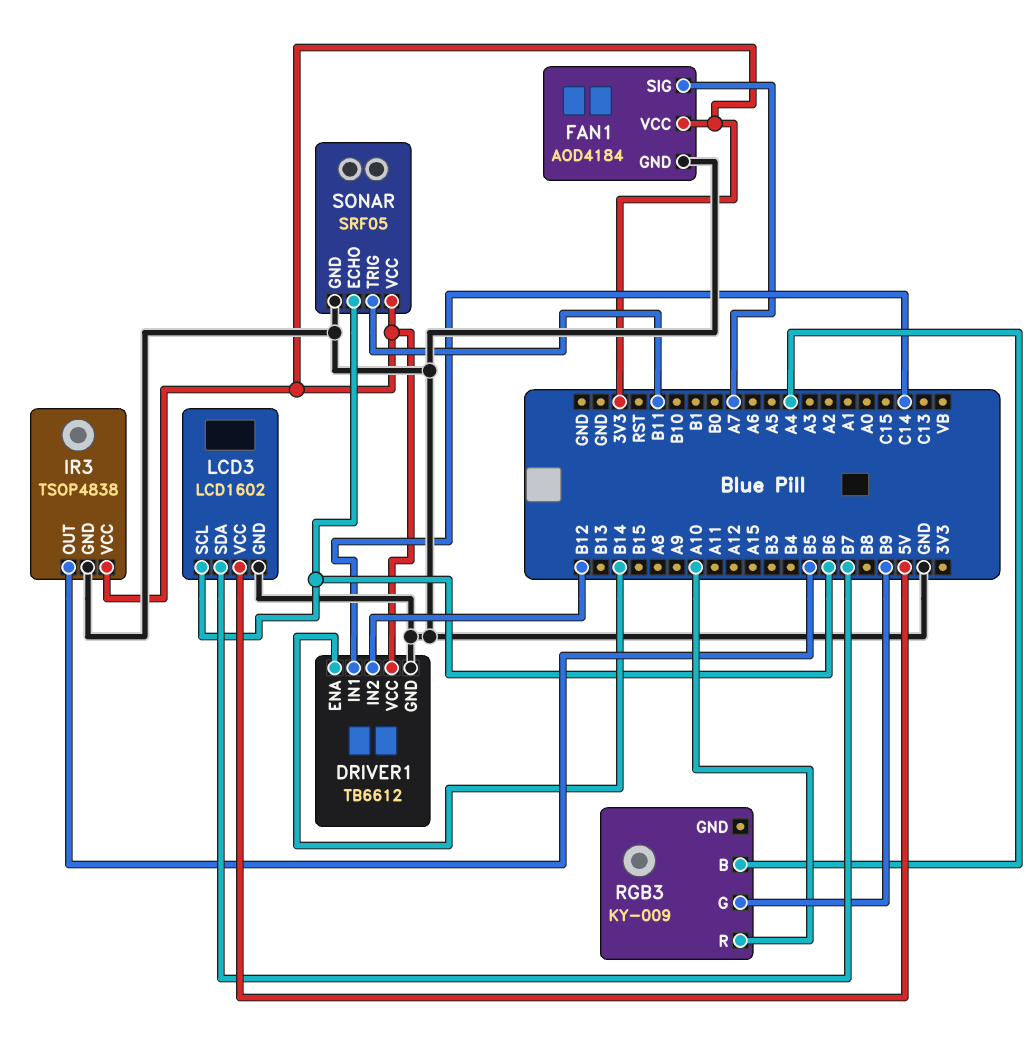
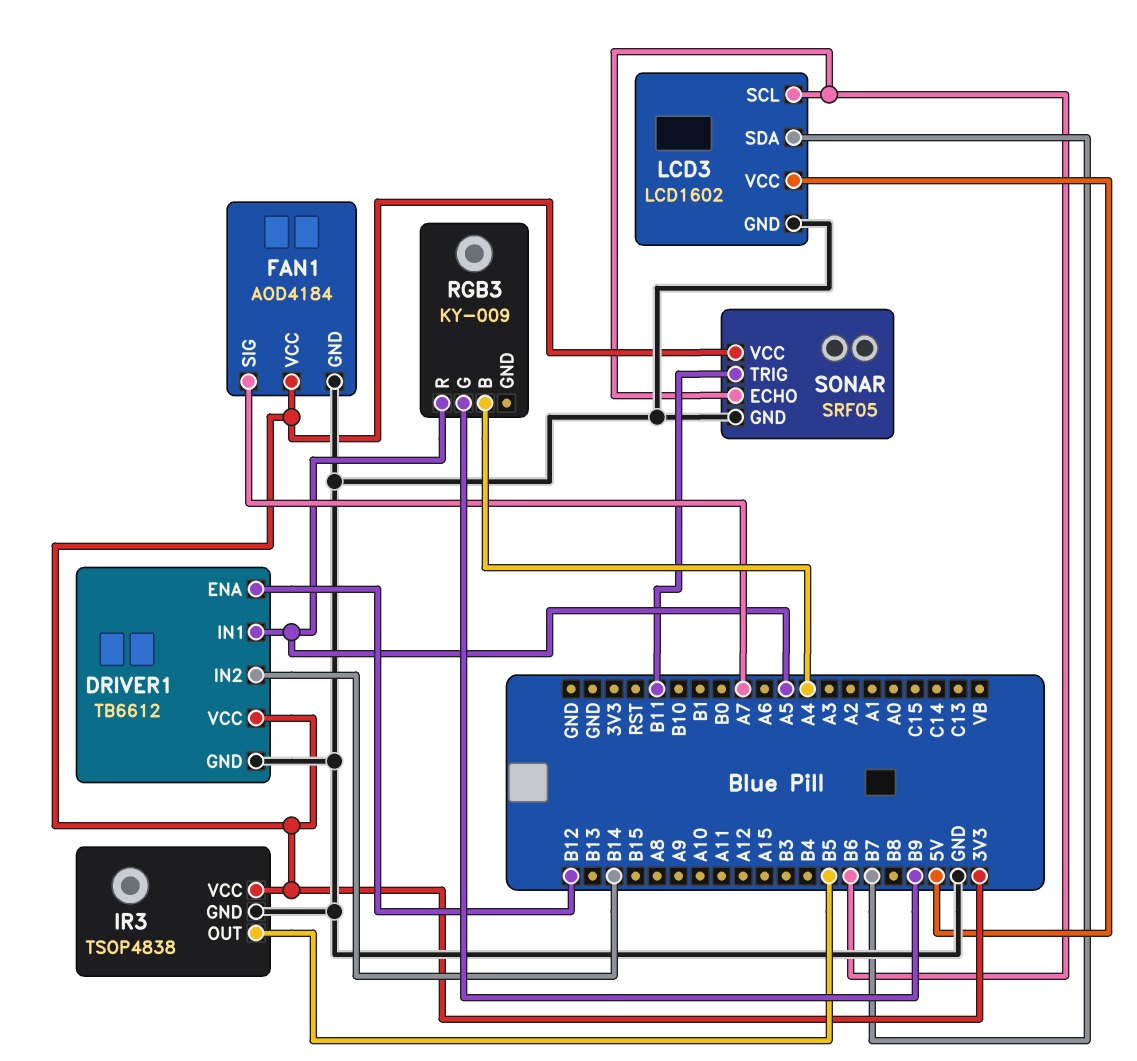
DRIVER1 pin ENA: B14 -> B12
DRIVER1 pin IN1: C14 -> A5
DRIVER1 pin IN2: B12 -> B14
RGB3 pin R: A10 -> A5

